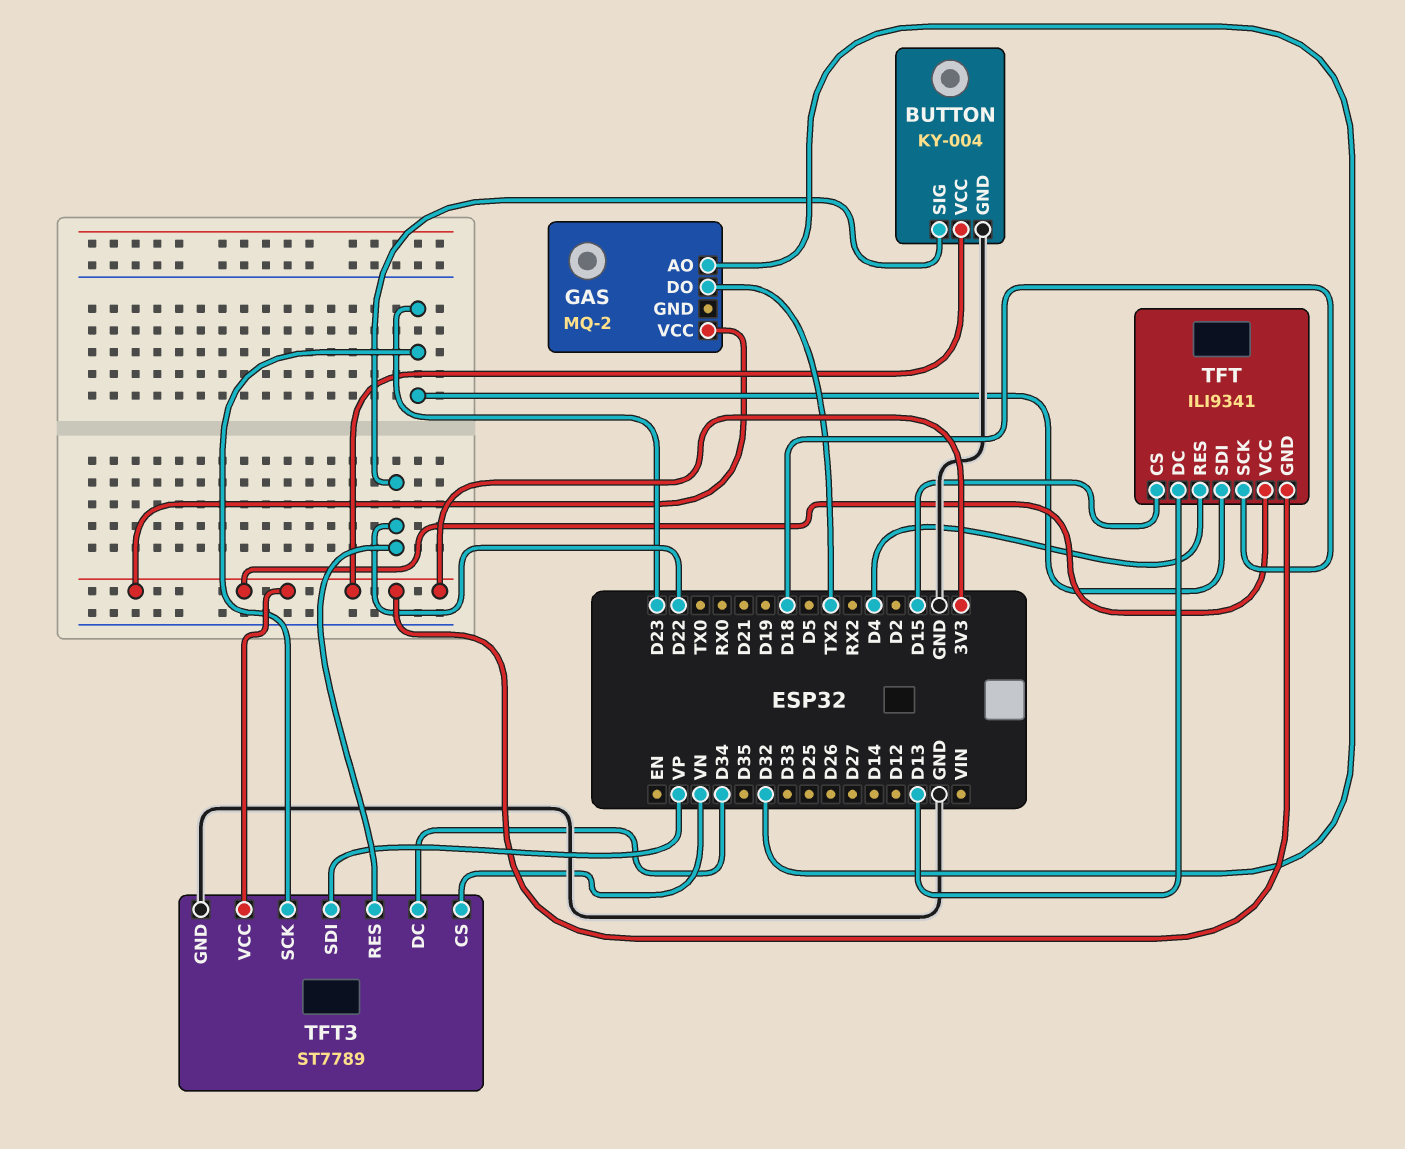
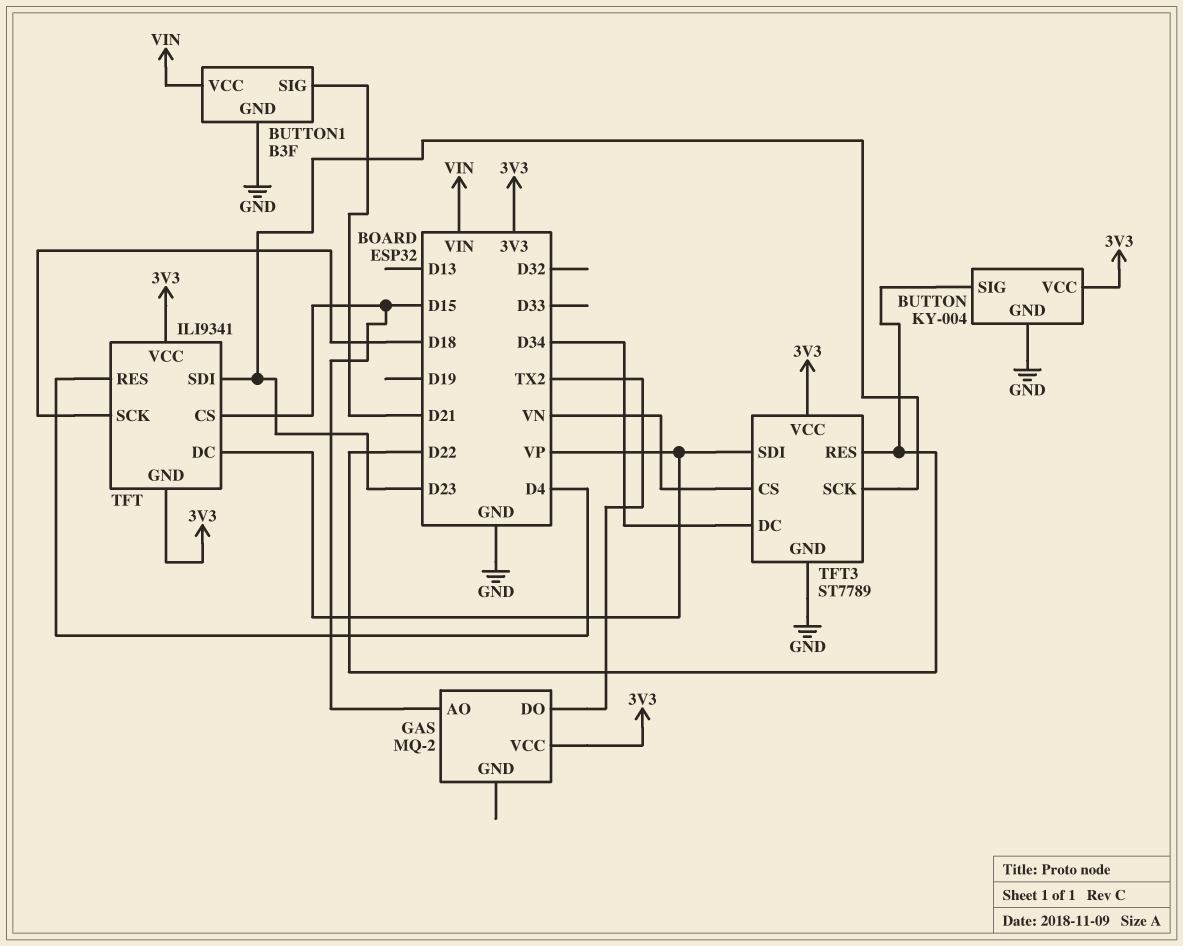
BUTTON1: none -> B3F
BUTTON1 pin GND: none -> GND
BUTTON1 pin SIG: none -> D21
BUTTON1 pin VCC: none -> VIN
GAS pin AO: D32 -> D15
TFT pin DC: D13 -> VP

